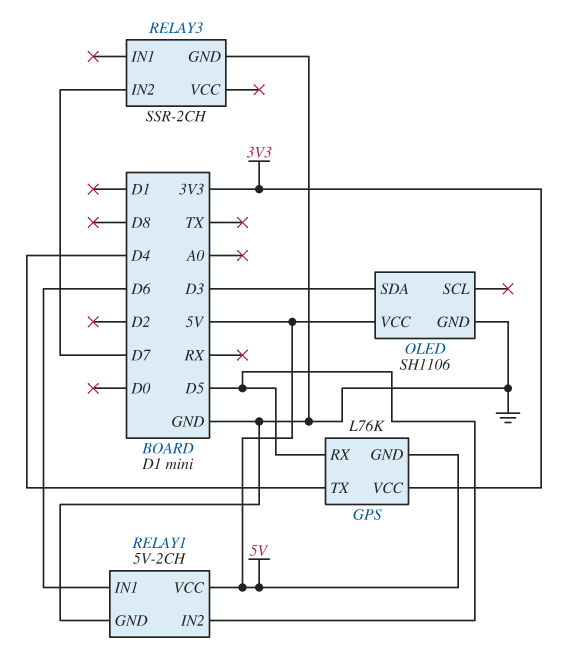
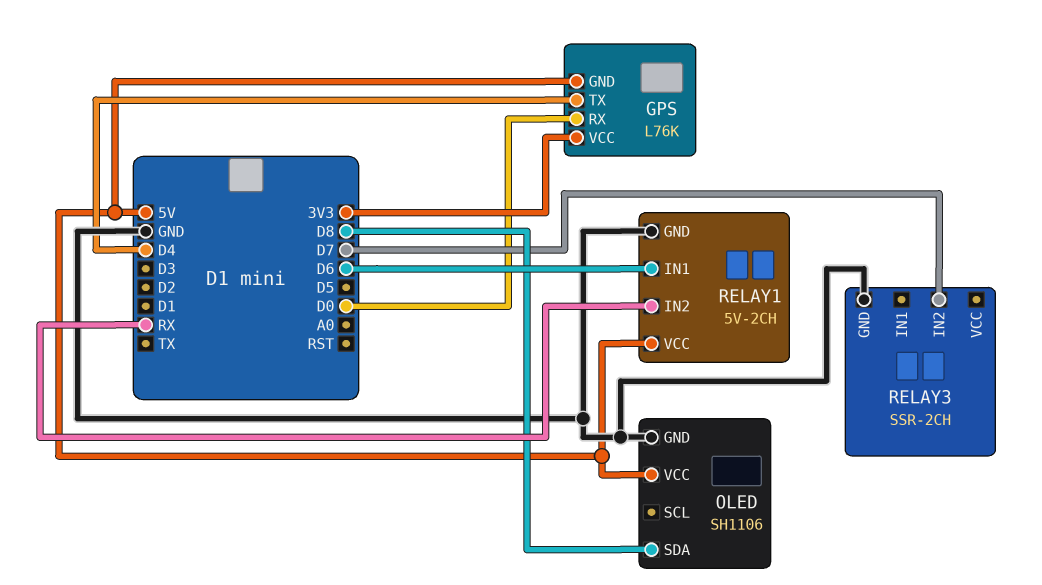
GPS pin RX: D5 -> D0
OLED pin SDA: D3 -> D8
RELAY1 pin IN2: D5 -> RX

